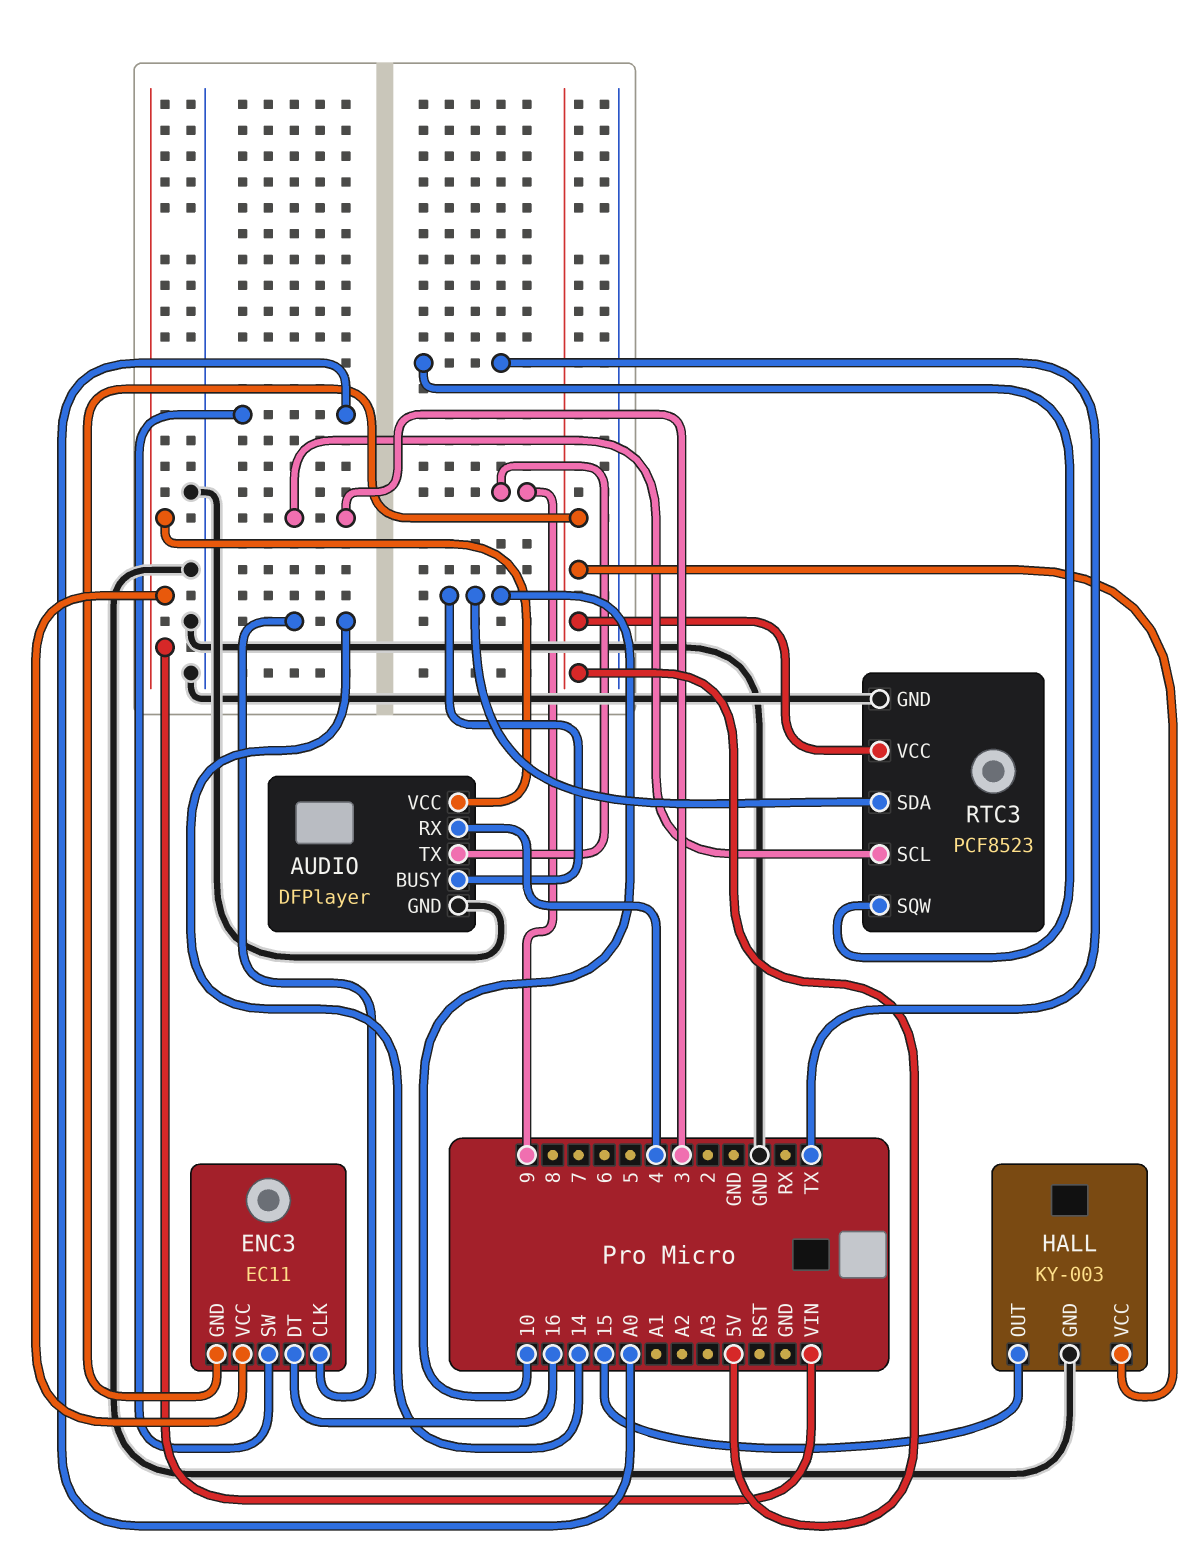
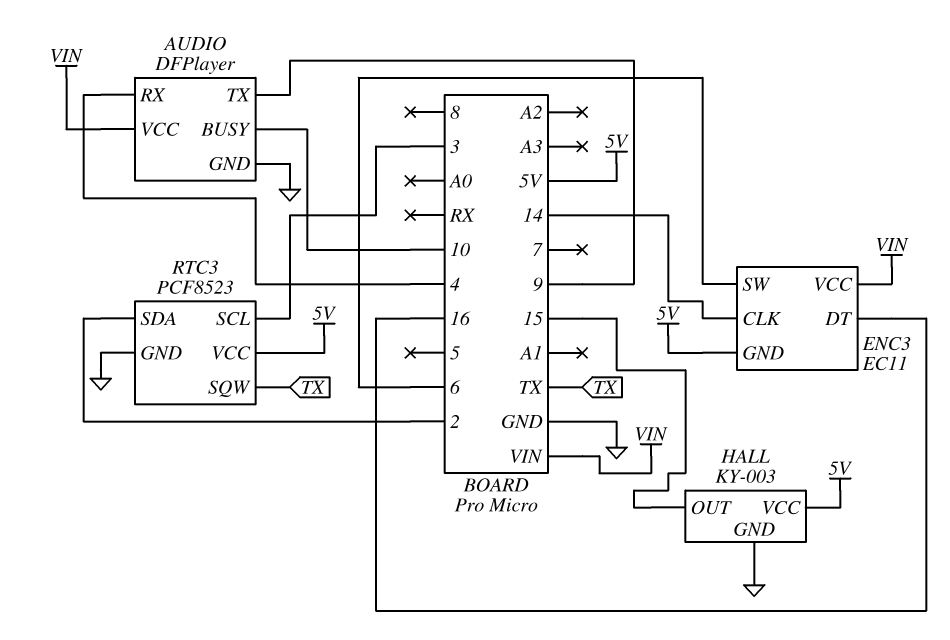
ENC3 pin SW: A0 -> 6
RTC3 pin SDA: 10 -> 2

